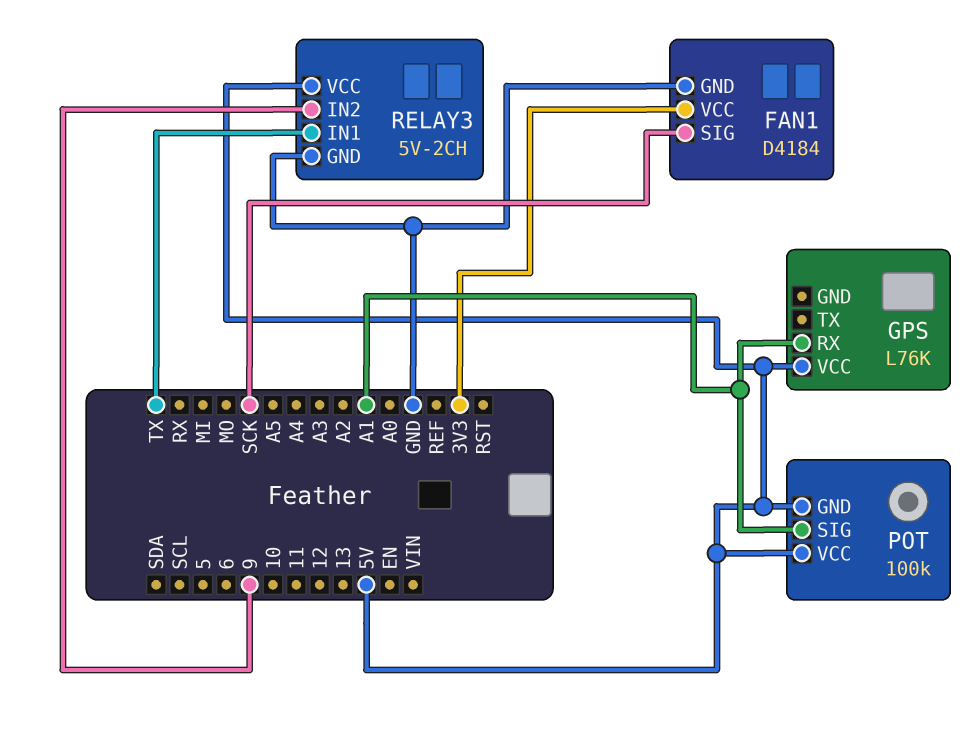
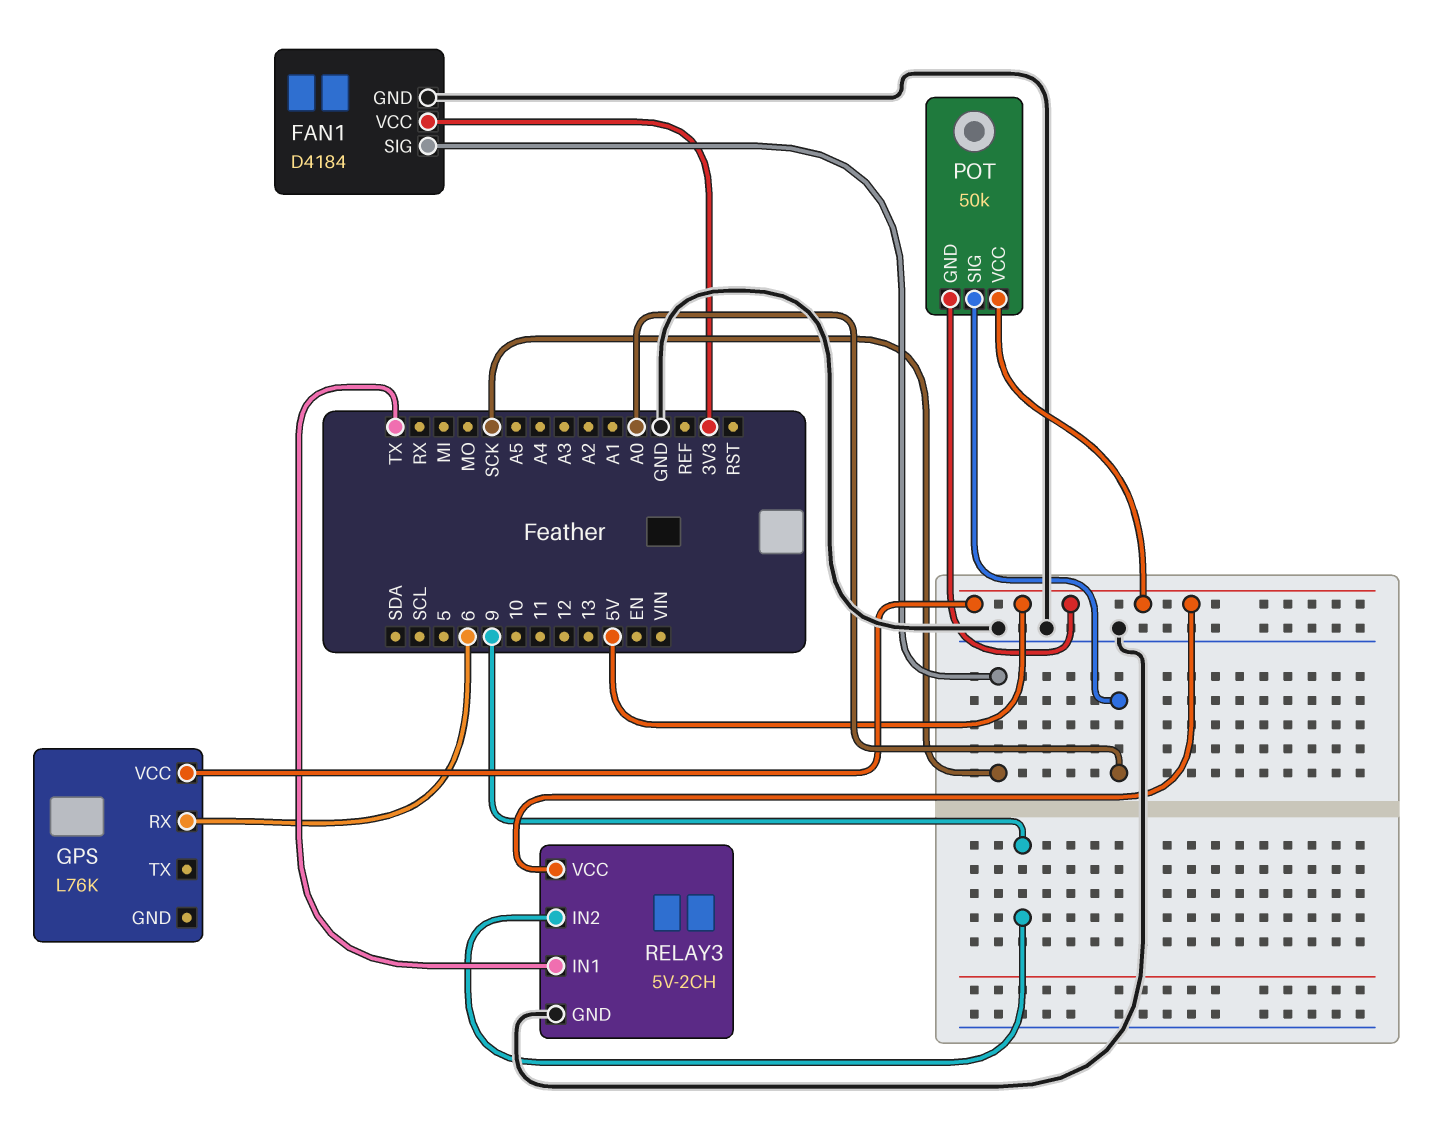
GPS pin RX: A1 -> 6
POT: 100k -> 50k
POT pin SIG: A1 -> A0

